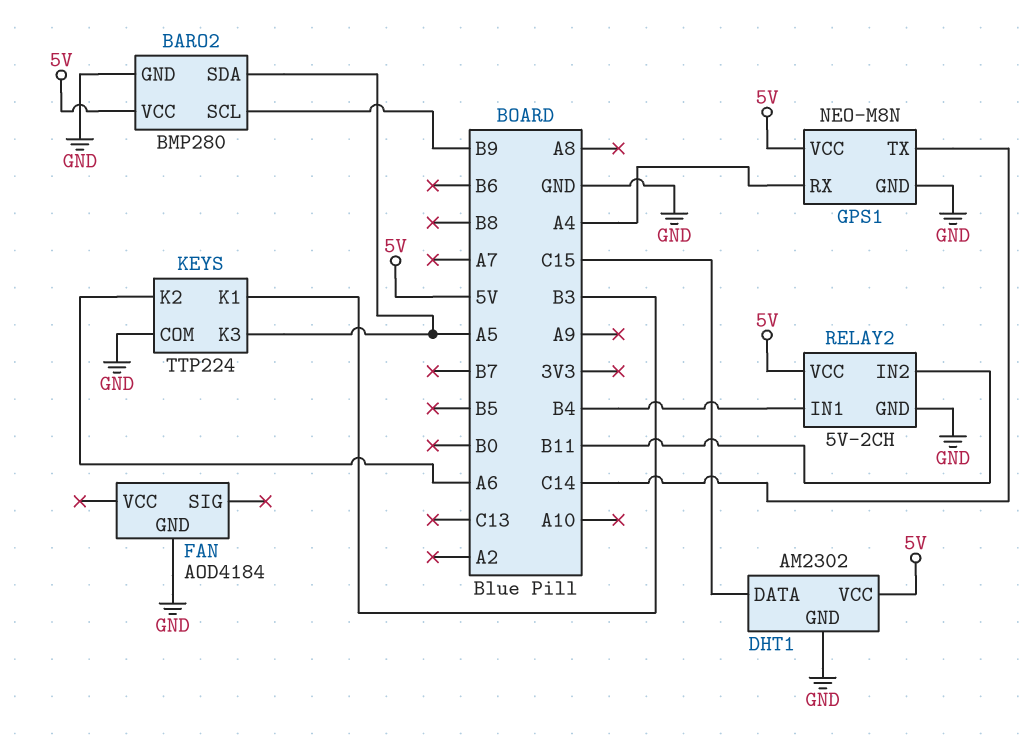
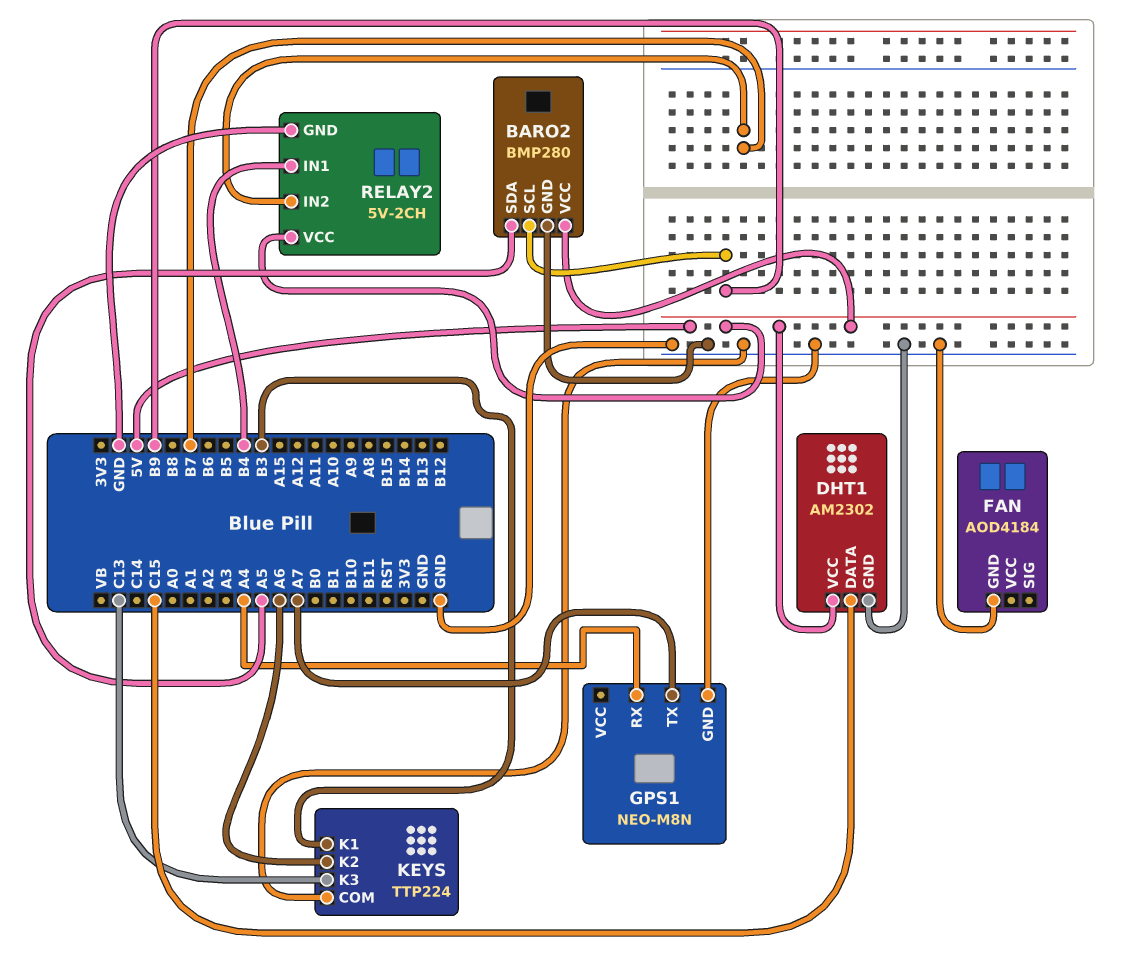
GPS1 pin TX: C14 -> A7
GPS1 pin VCC: 5V -> none
KEYS pin K3: A5 -> C13
RELAY2 pin IN2: B11 -> B7

